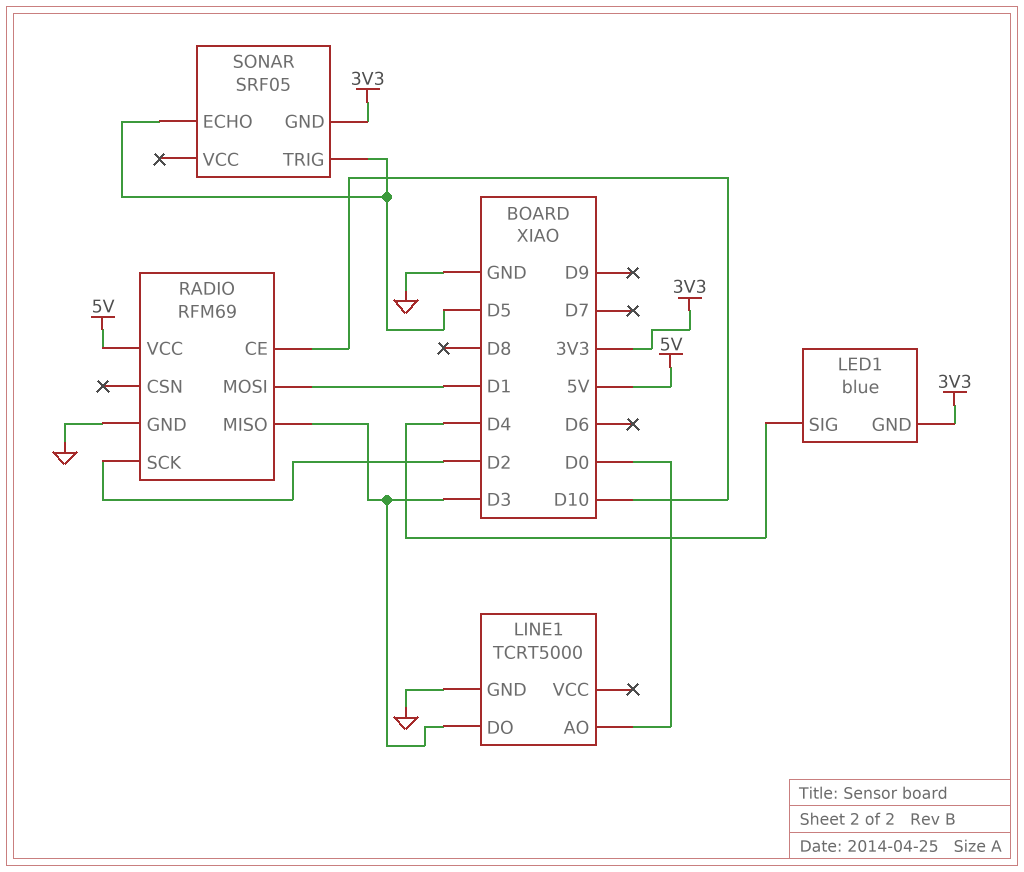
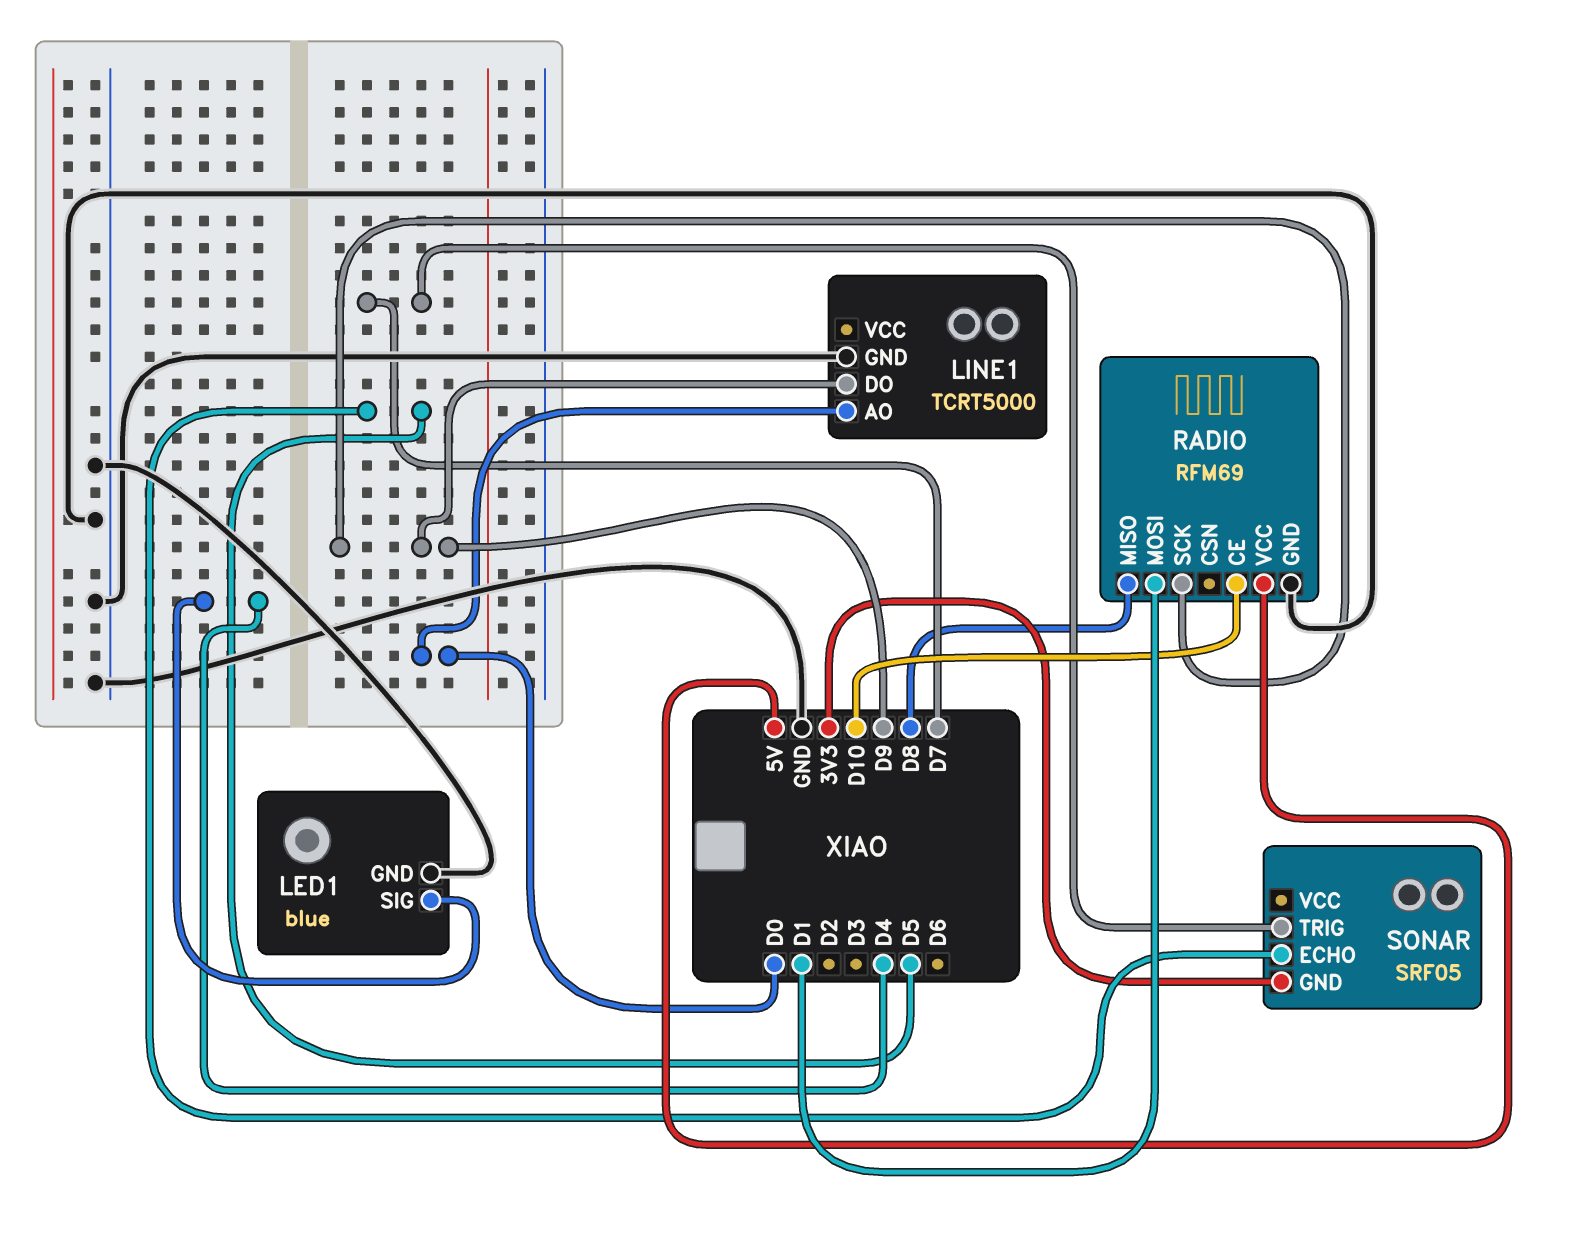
LED1 pin GND: 3V3 -> GND
LINE1 pin DO: D3 -> D9
RADIO pin MISO: D3 -> D8
RADIO pin SCK: D2 -> D9
SONAR pin TRIG: D5 -> D7

